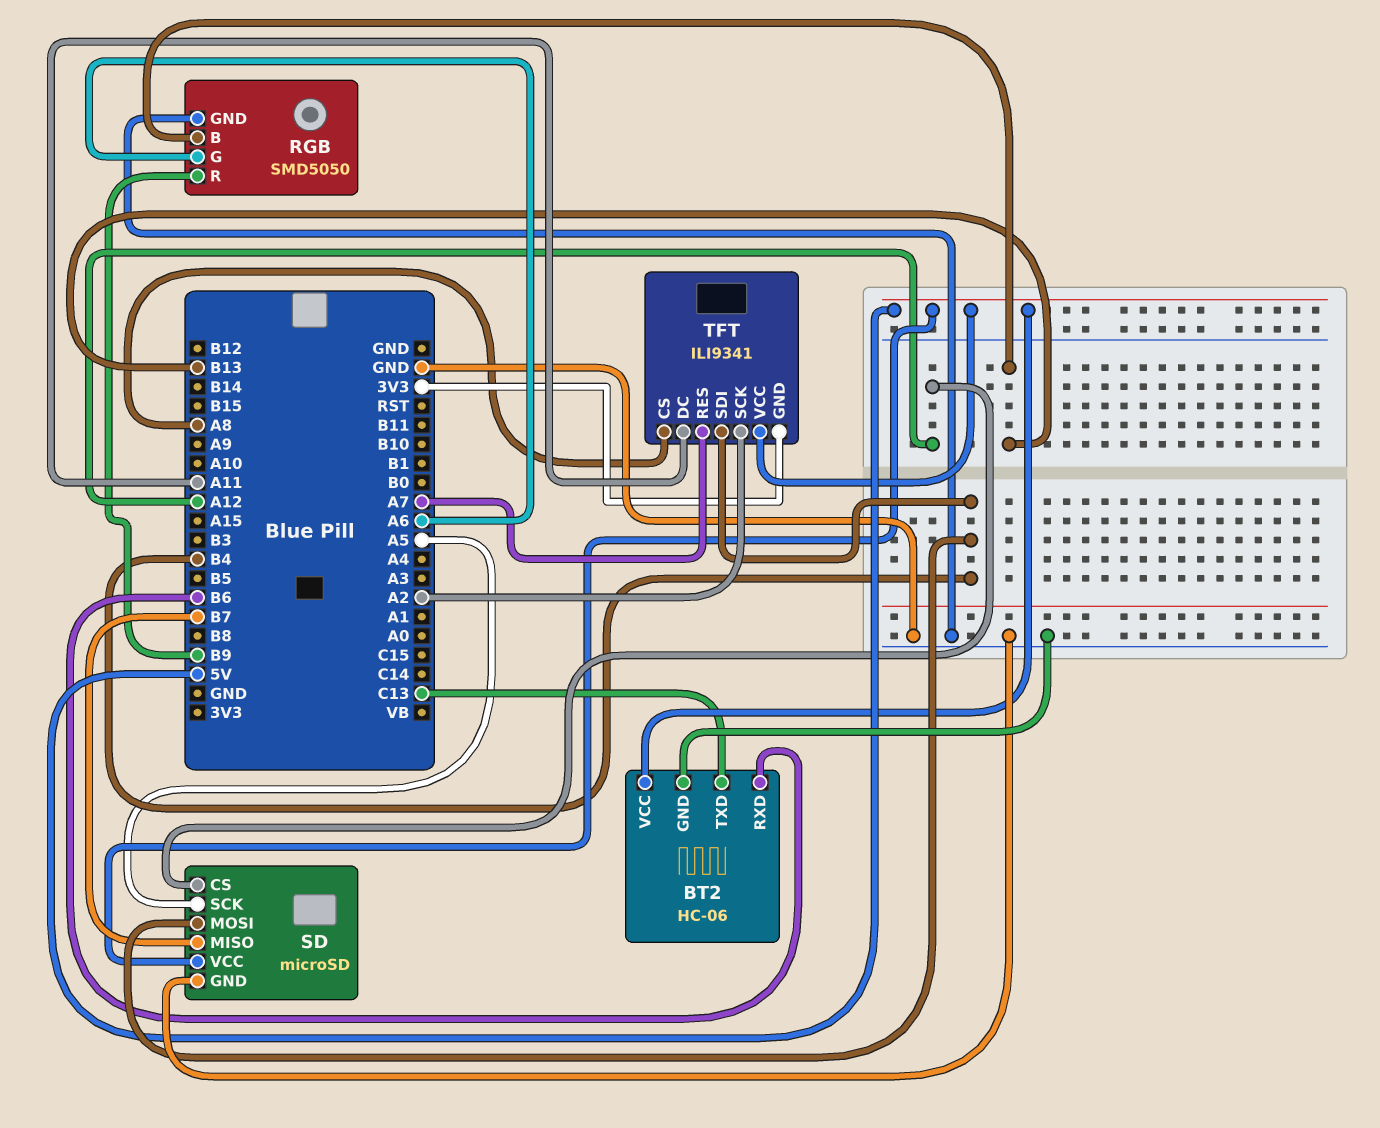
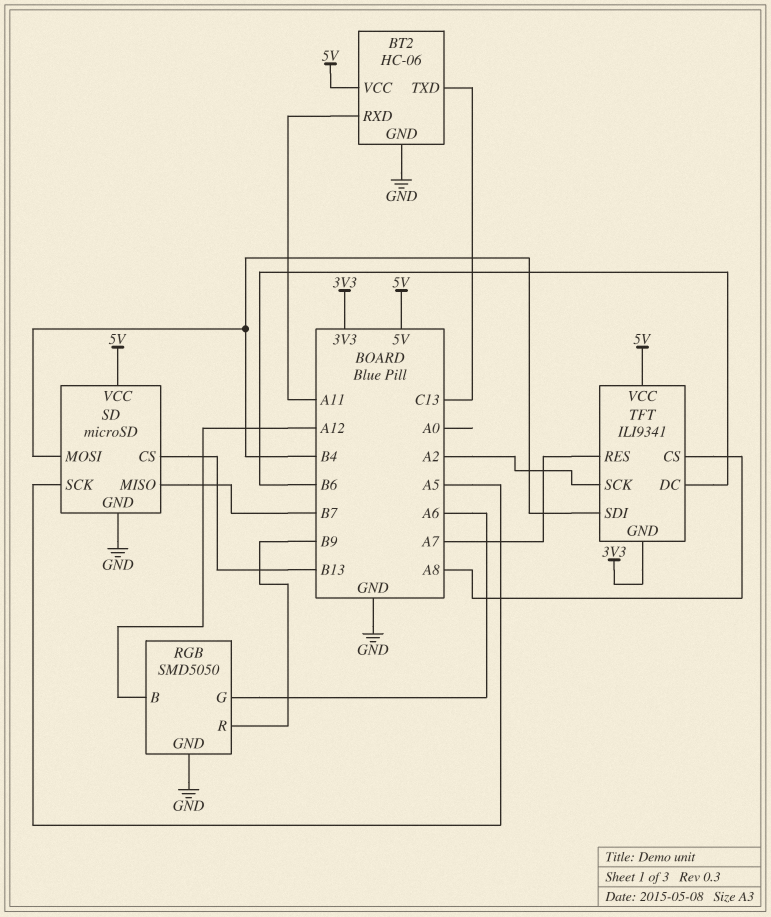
BT2 pin RXD: B6 -> A11
RGB pin B: B13 -> A12
SD pin CS: A12 -> B13
TFT pin DC: A11 -> B6

